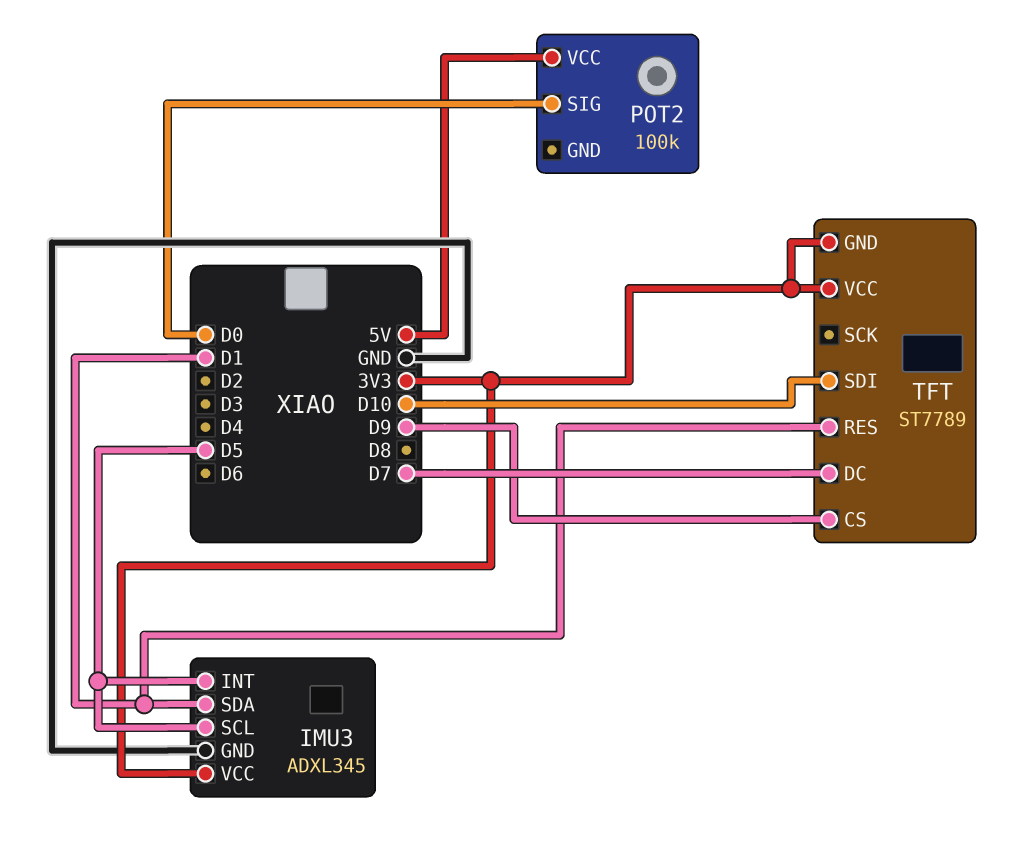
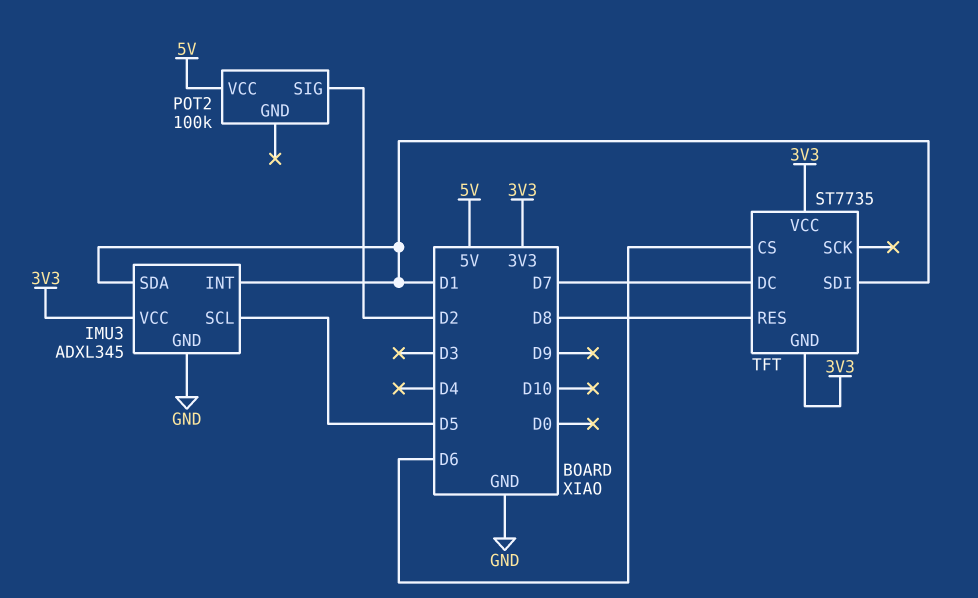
IMU3 pin INT: D5 -> D1
POT2 pin SIG: D0 -> D2
TFT: ST7789 -> ST7735
TFT pin CS: D9 -> D6
TFT pin RES: D1 -> D8
TFT pin SDI: D10 -> D1

